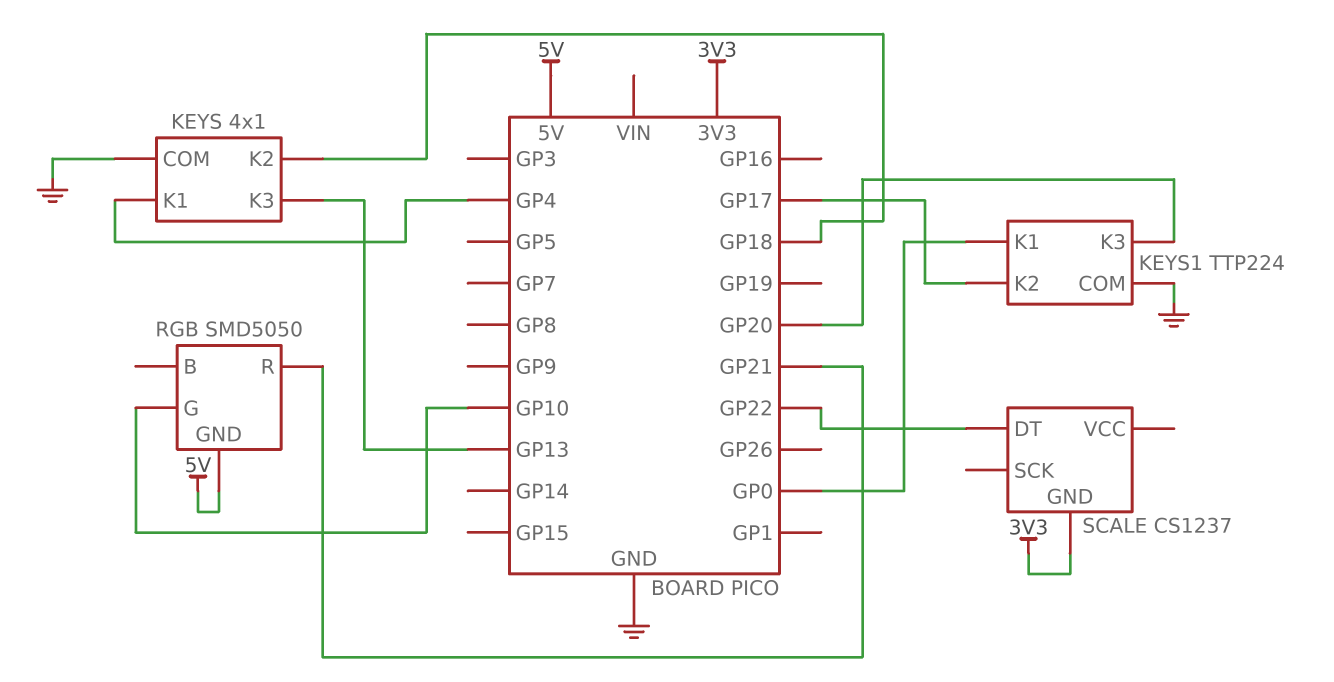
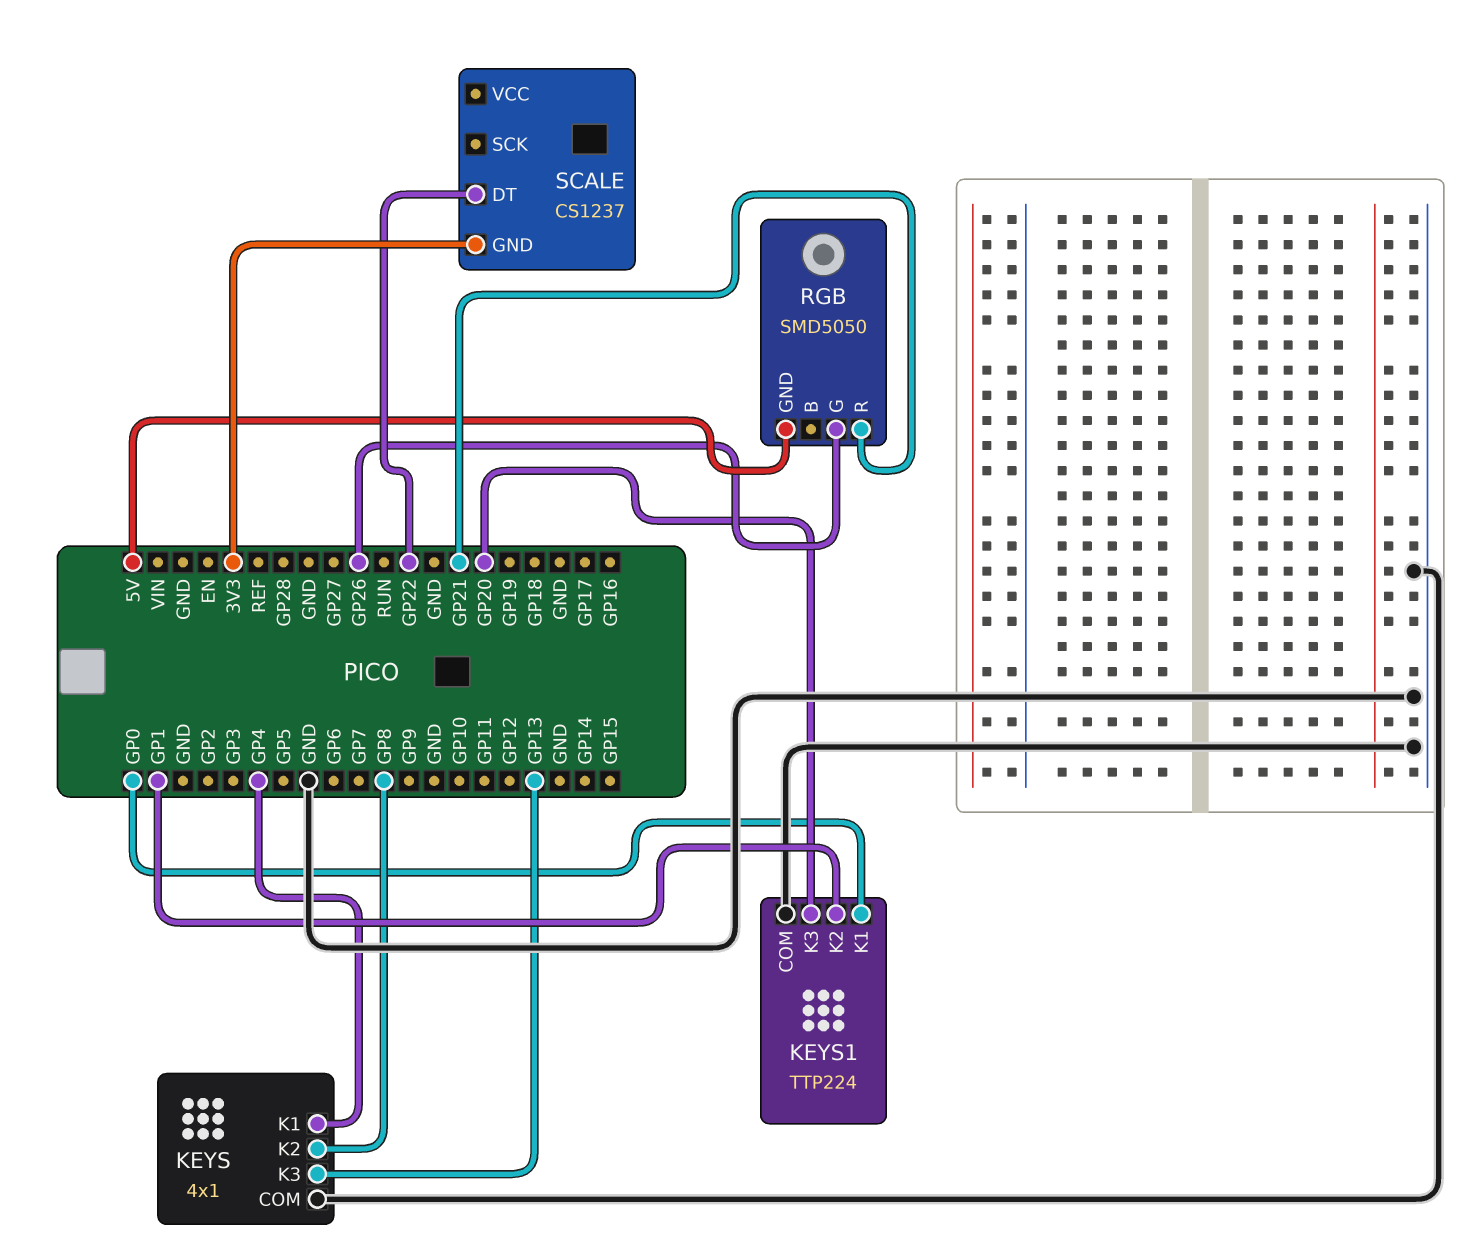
KEYS pin K2: GP18 -> GP8
KEYS1 pin K2: GP17 -> GP1
RGB pin G: GP10 -> GP26

